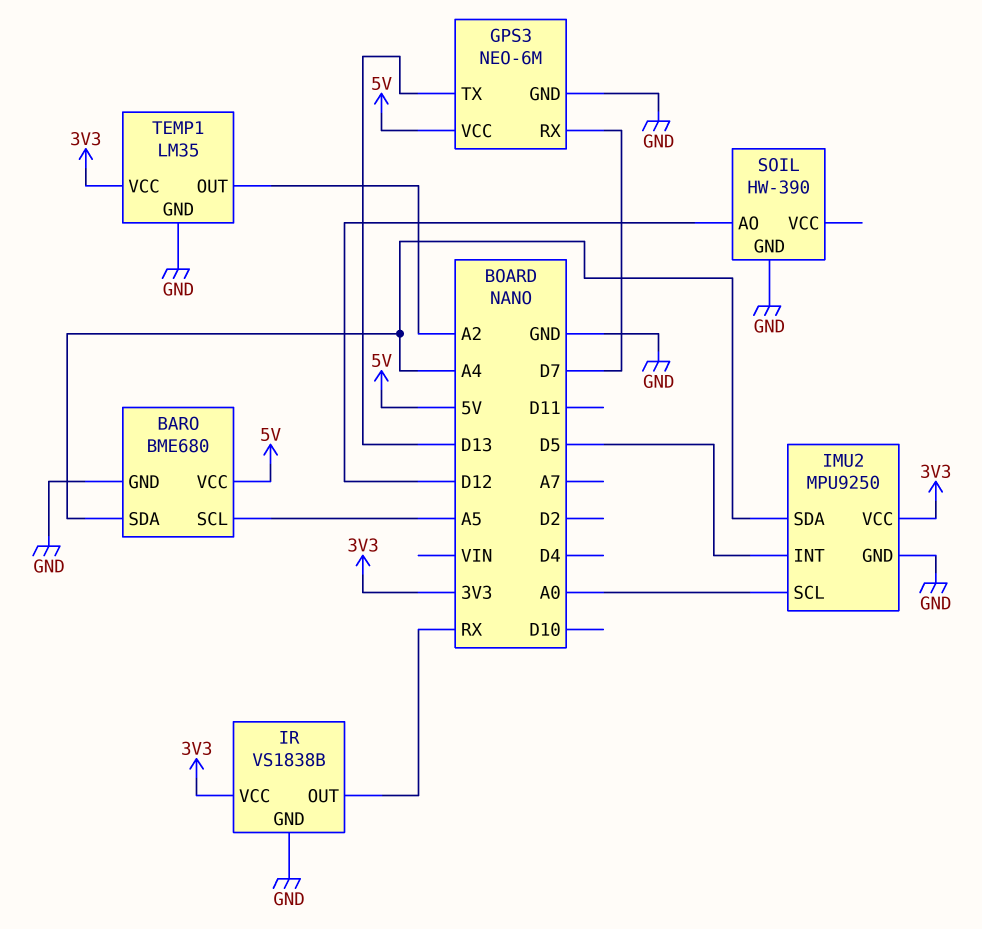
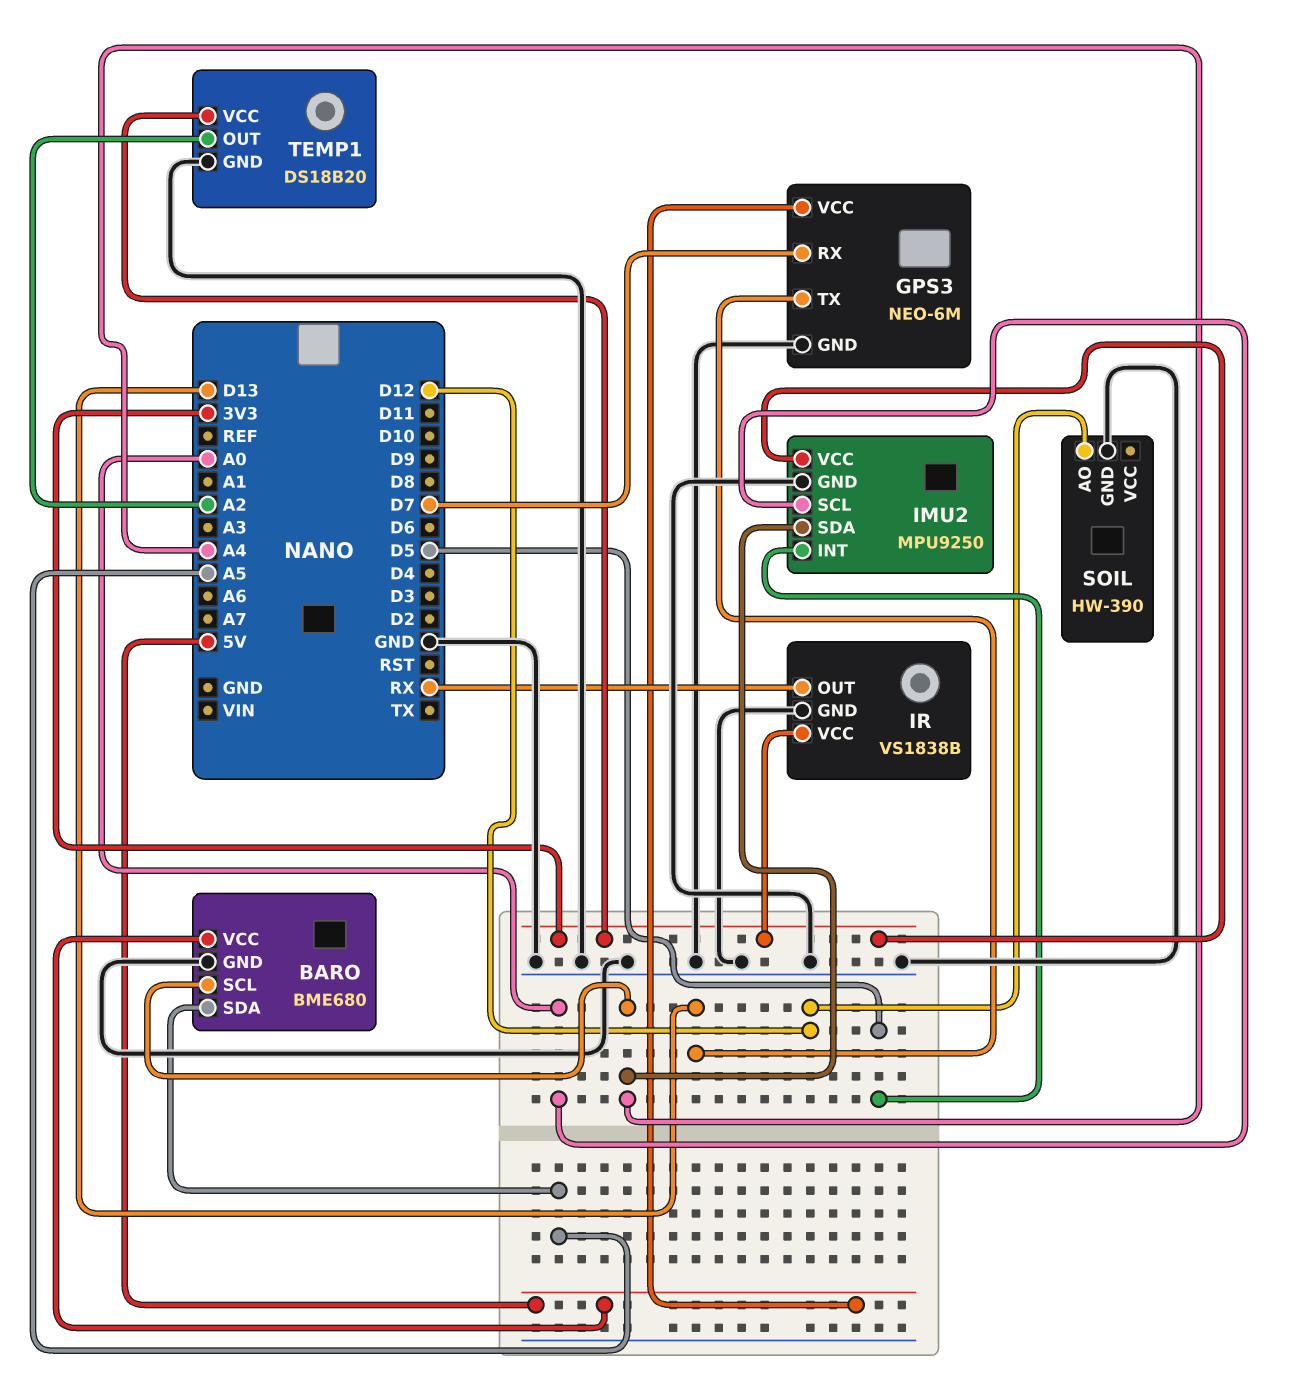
BARO pin SCL: A5 -> A4
BARO pin SDA: A4 -> A5
TEMP1: LM35 -> DS18B20

